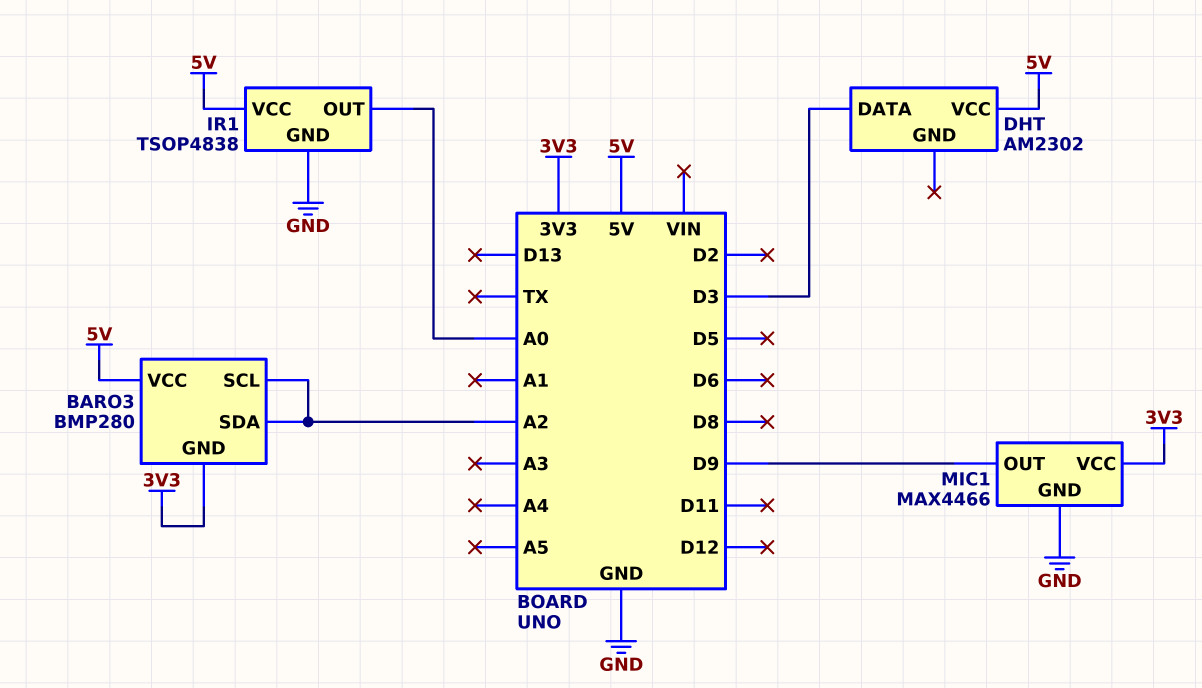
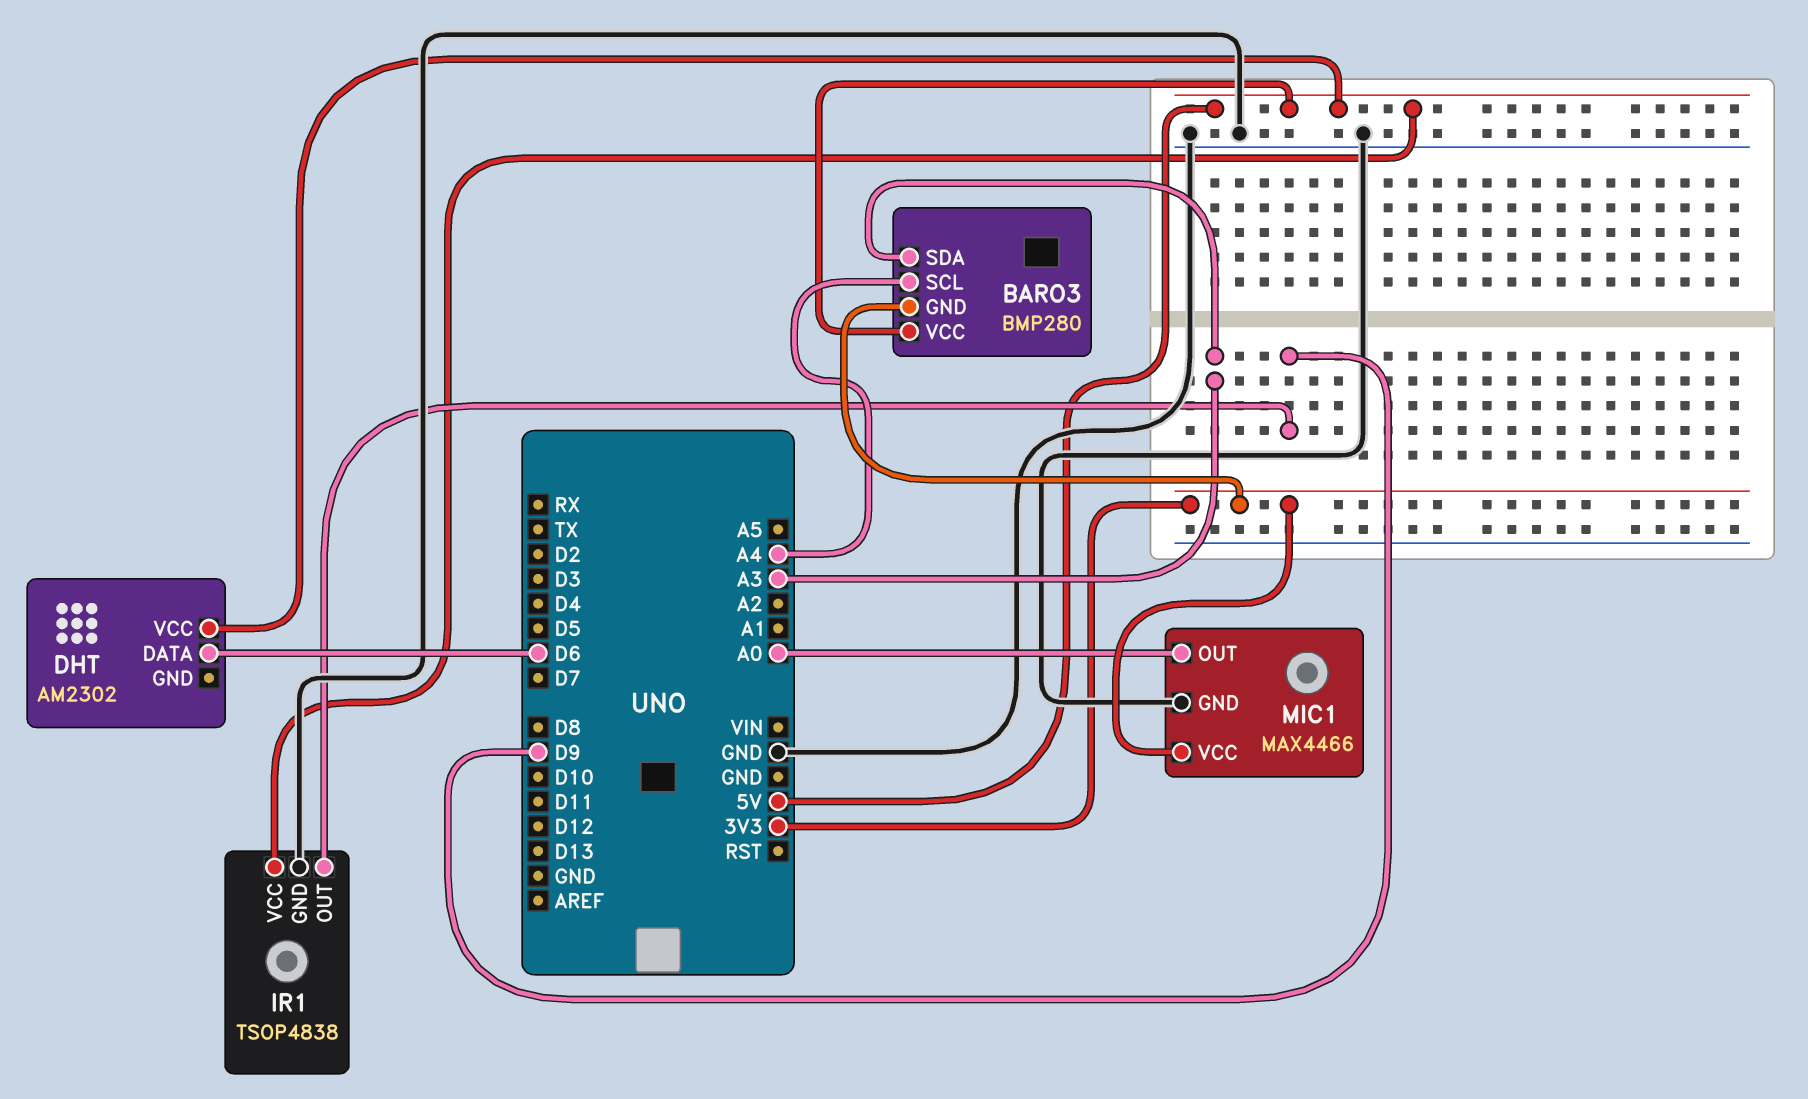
BARO3 pin SCL: A2 -> A4
BARO3 pin SDA: A2 -> A3
DHT pin DATA: D3 -> D6
IR1 pin OUT: A0 -> D9
MIC1 pin OUT: D9 -> A0

